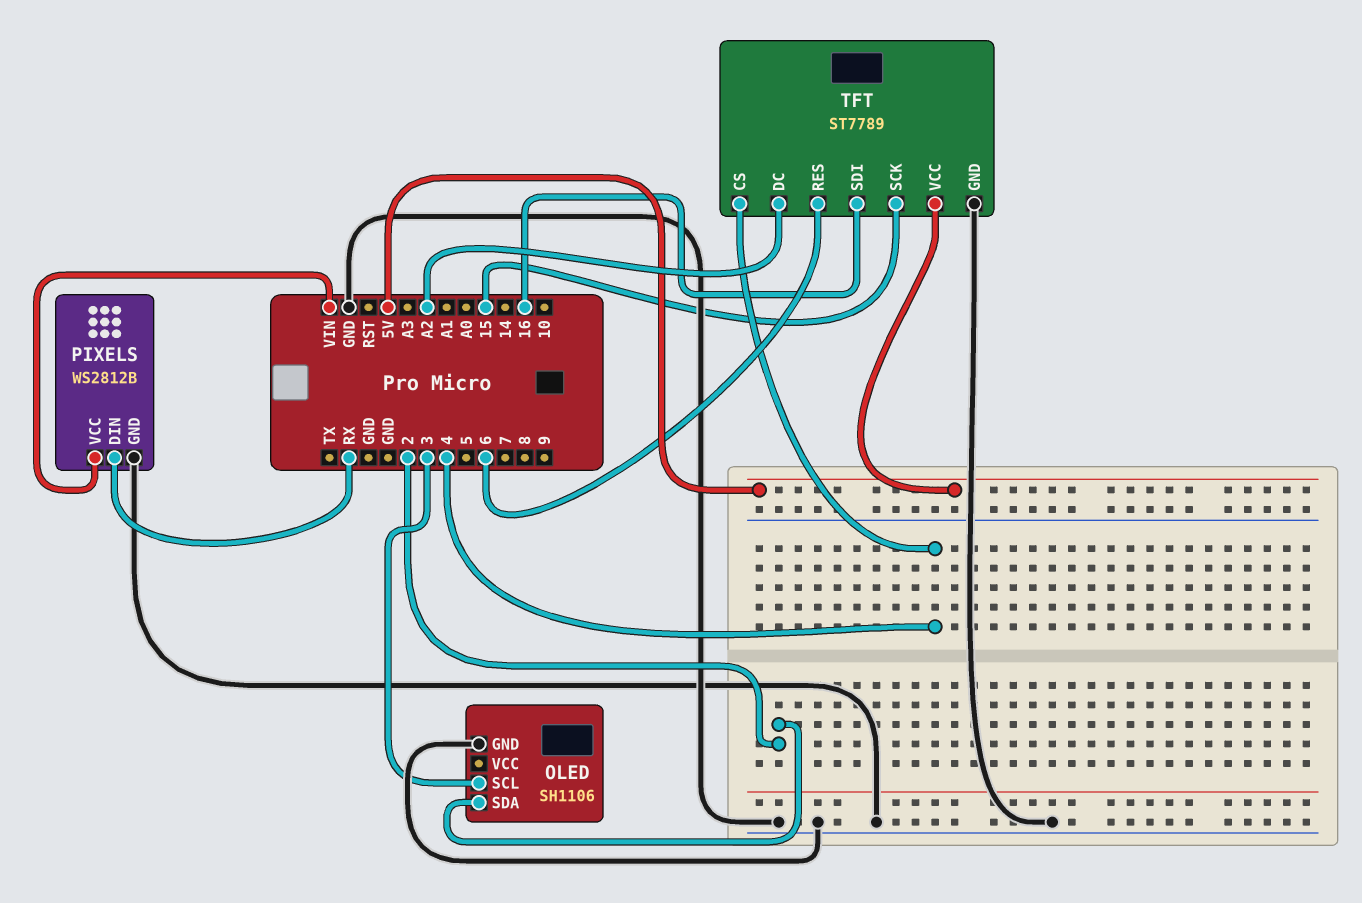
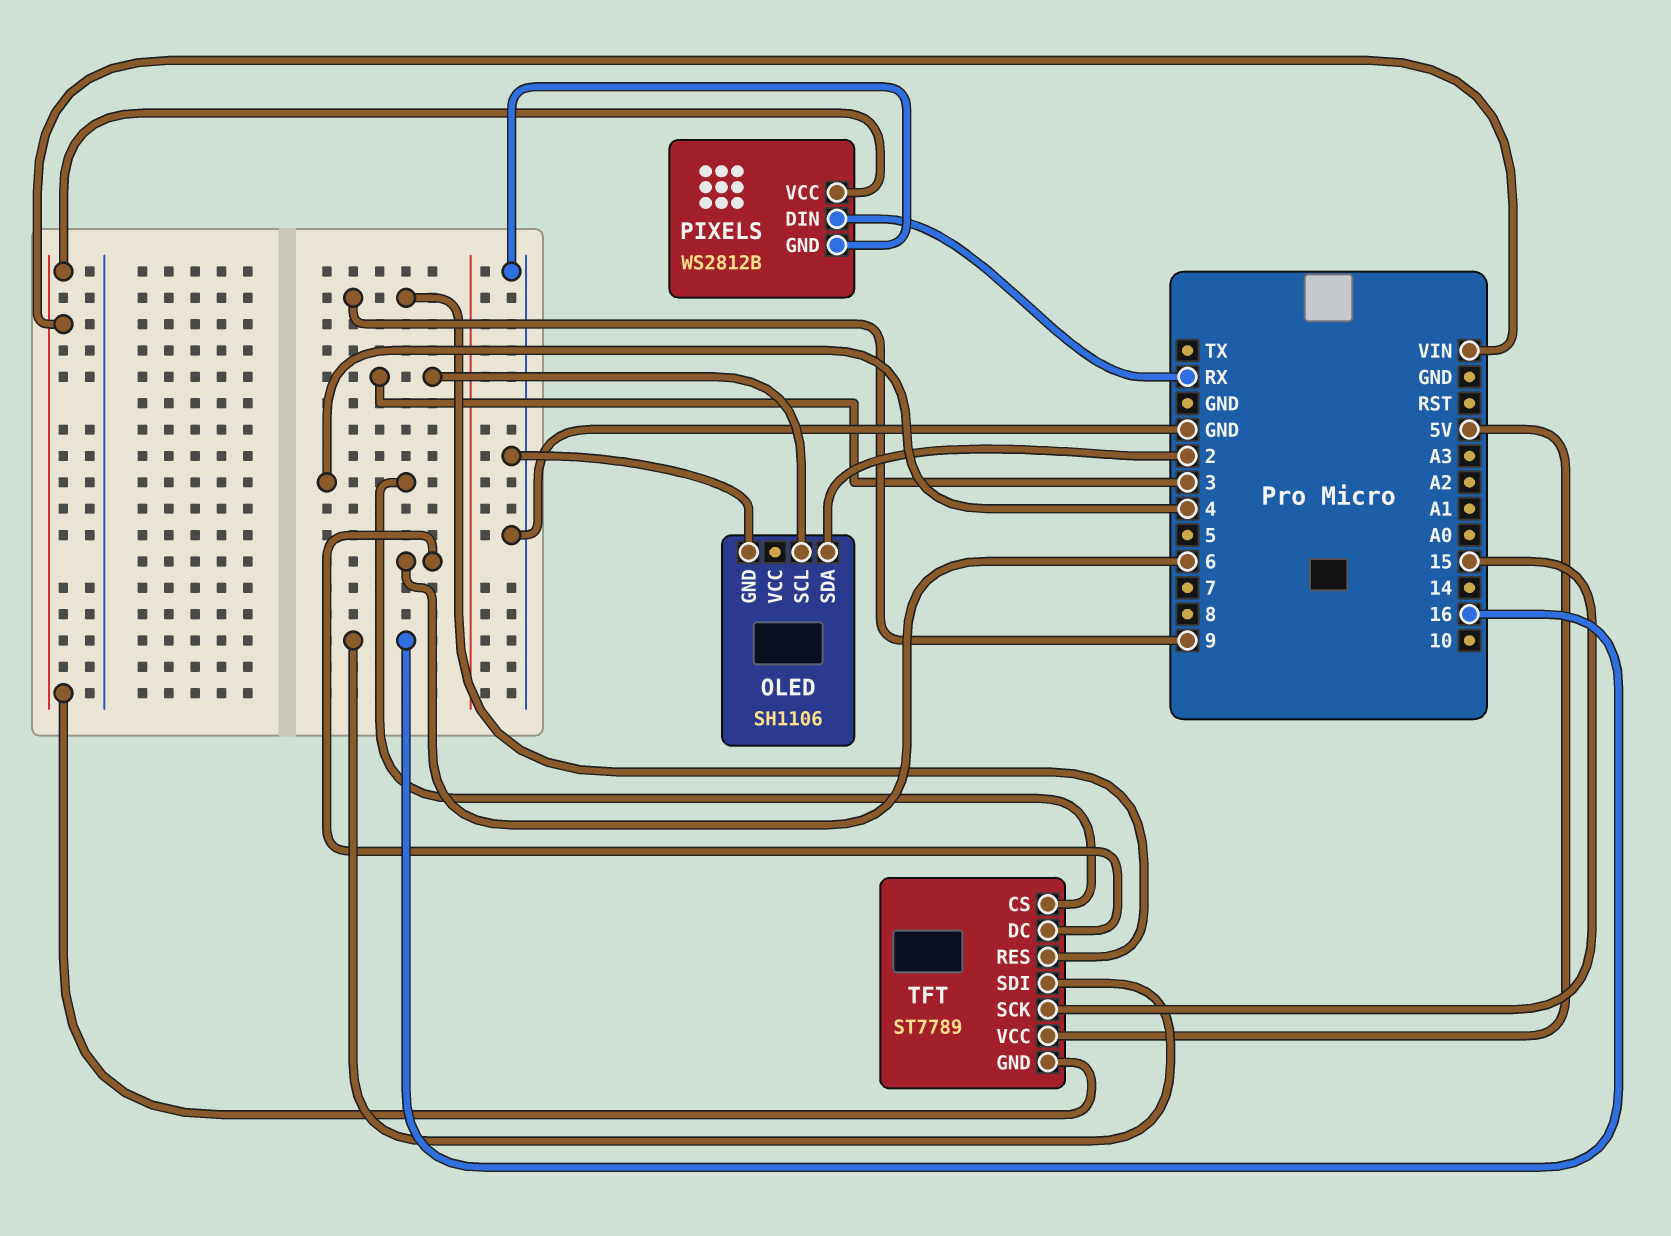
TFT pin DC: A2 -> 6
TFT pin GND: GND -> VIN
TFT pin RES: 6 -> 9

